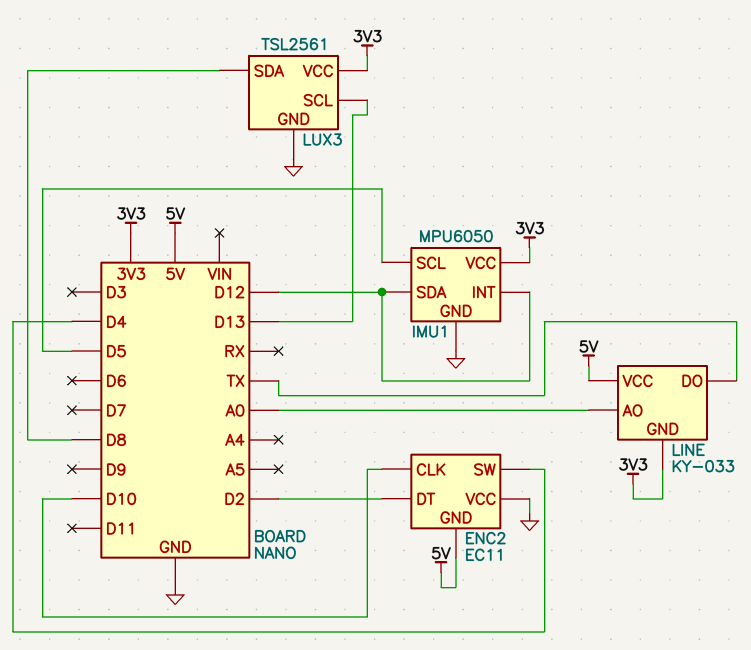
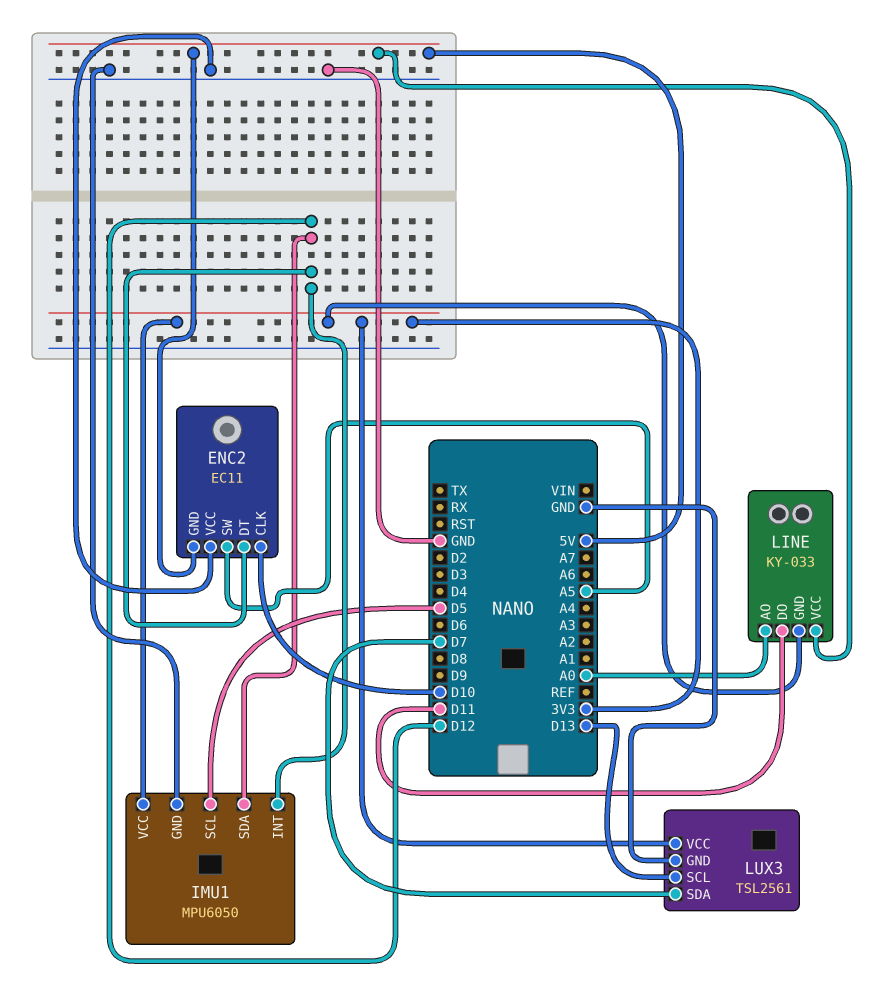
ENC2 pin DT: D2 -> D12
ENC2 pin SW: D4 -> A5
LINE pin DO: TX -> D11
LUX3 pin SDA: D8 -> D7

